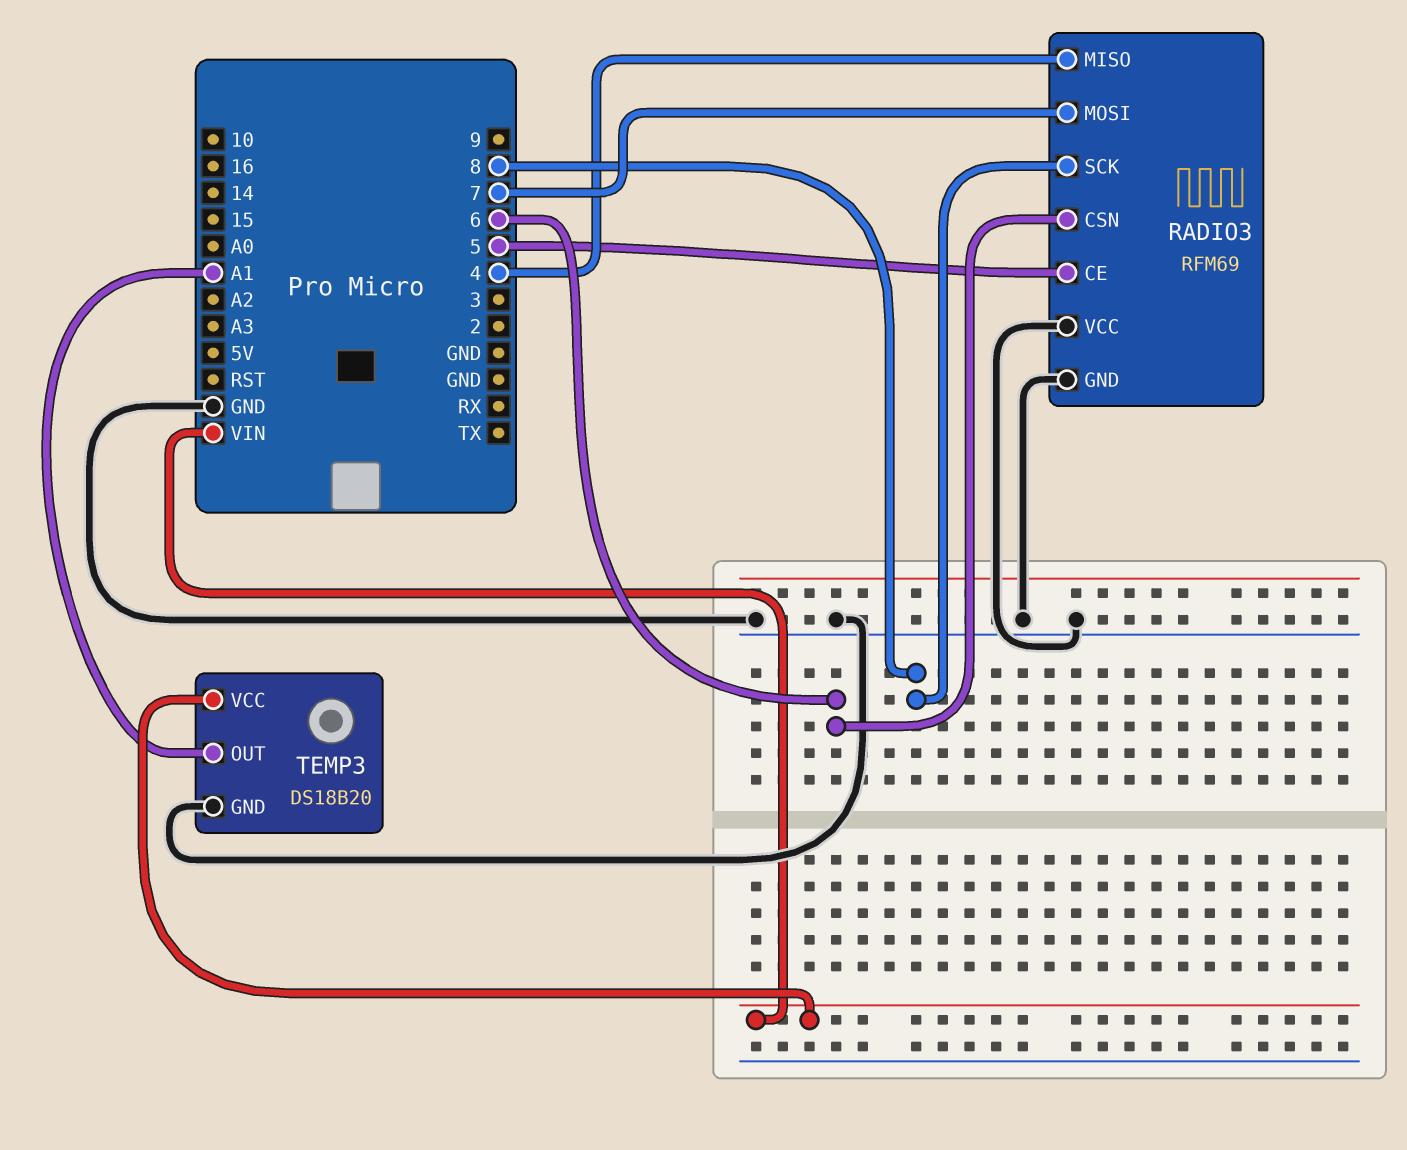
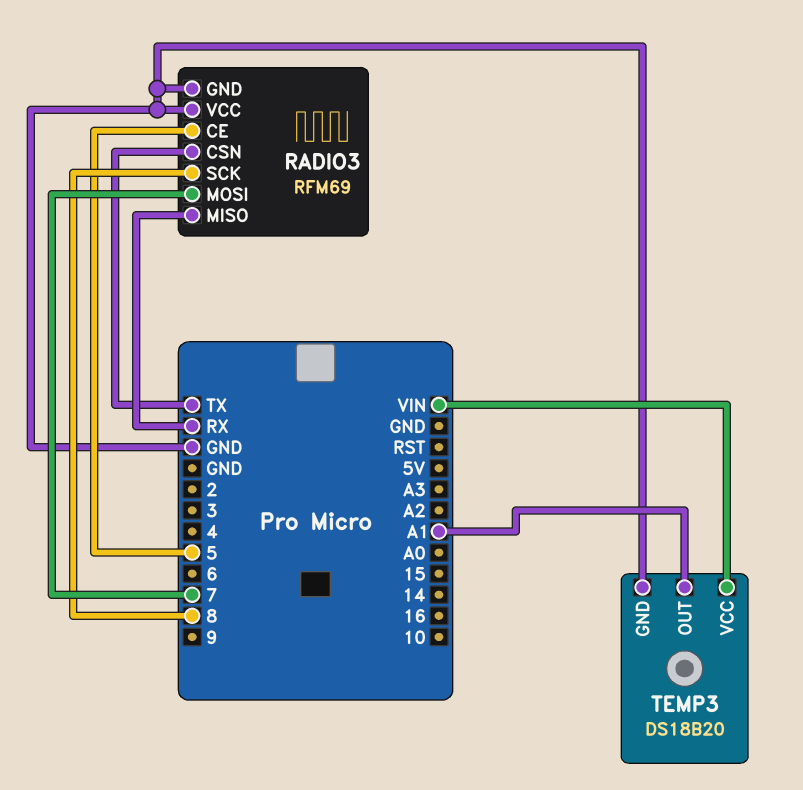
RADIO3 pin CSN: 6 -> TX
RADIO3 pin MISO: 4 -> RX

